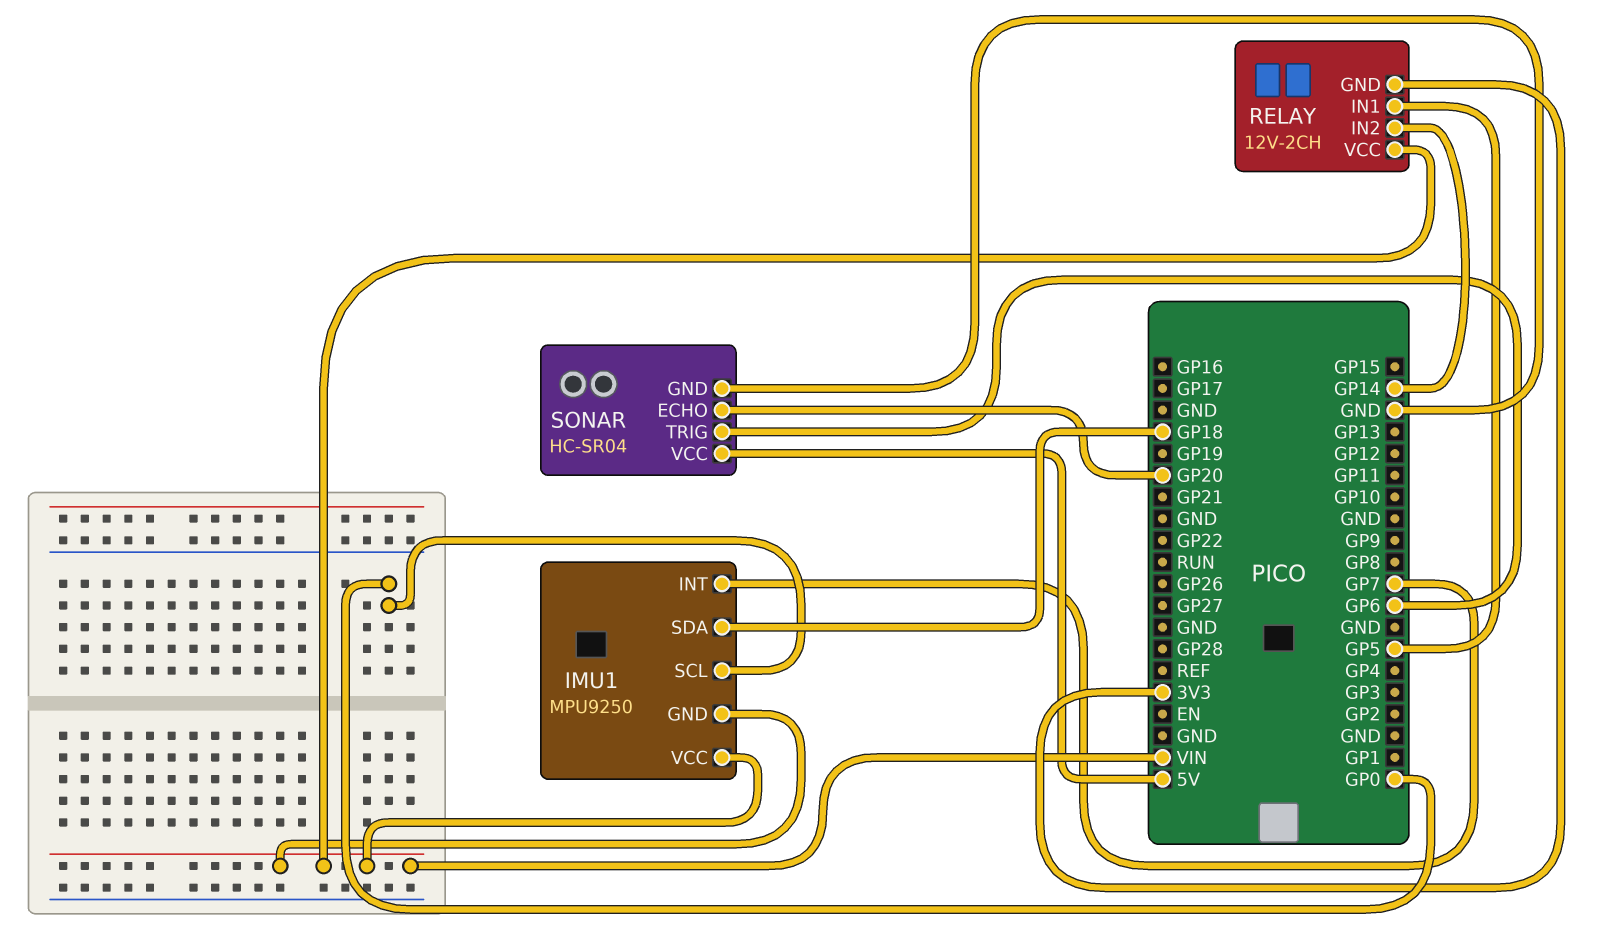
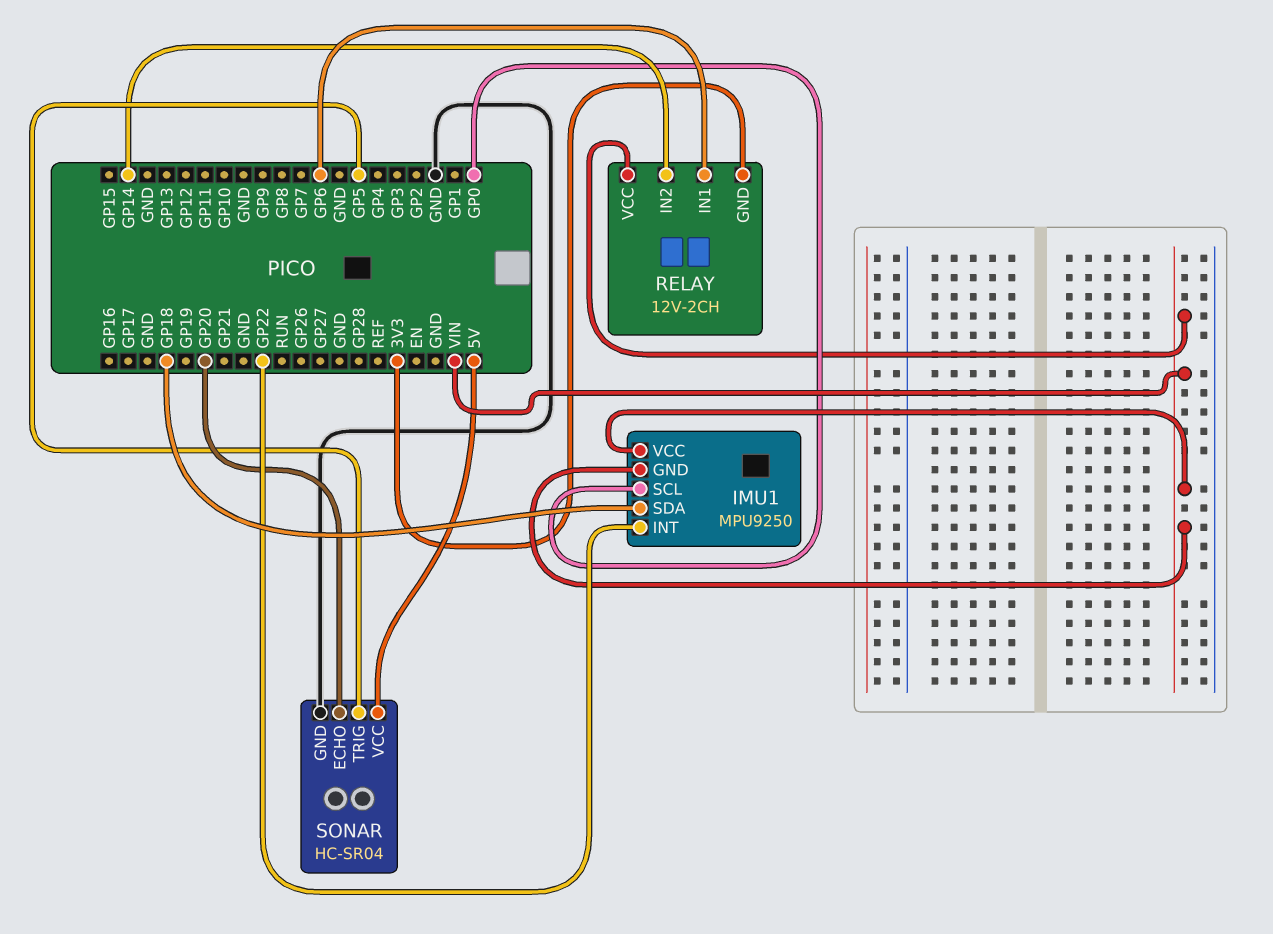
IMU1 pin INT: GP7 -> GP22
RELAY pin IN1: GP5 -> GP6
SONAR pin TRIG: GP6 -> GP5

